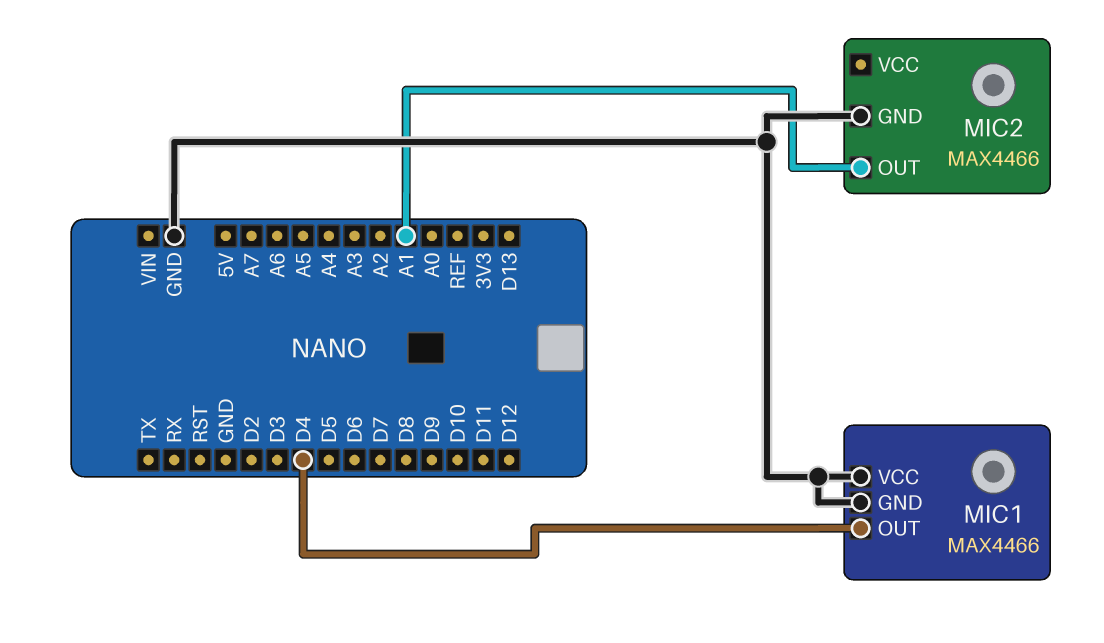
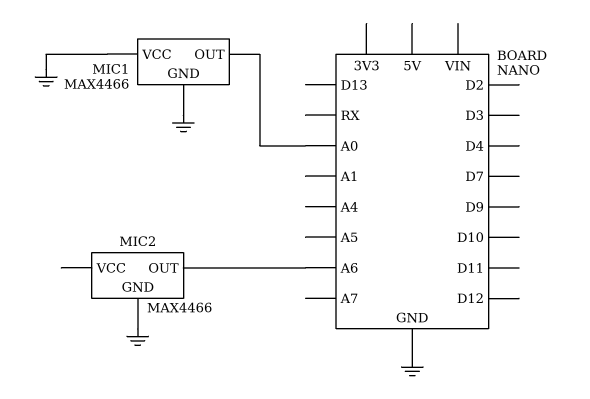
MIC1 pin OUT: D4 -> A0
MIC2 pin OUT: A1 -> A6

